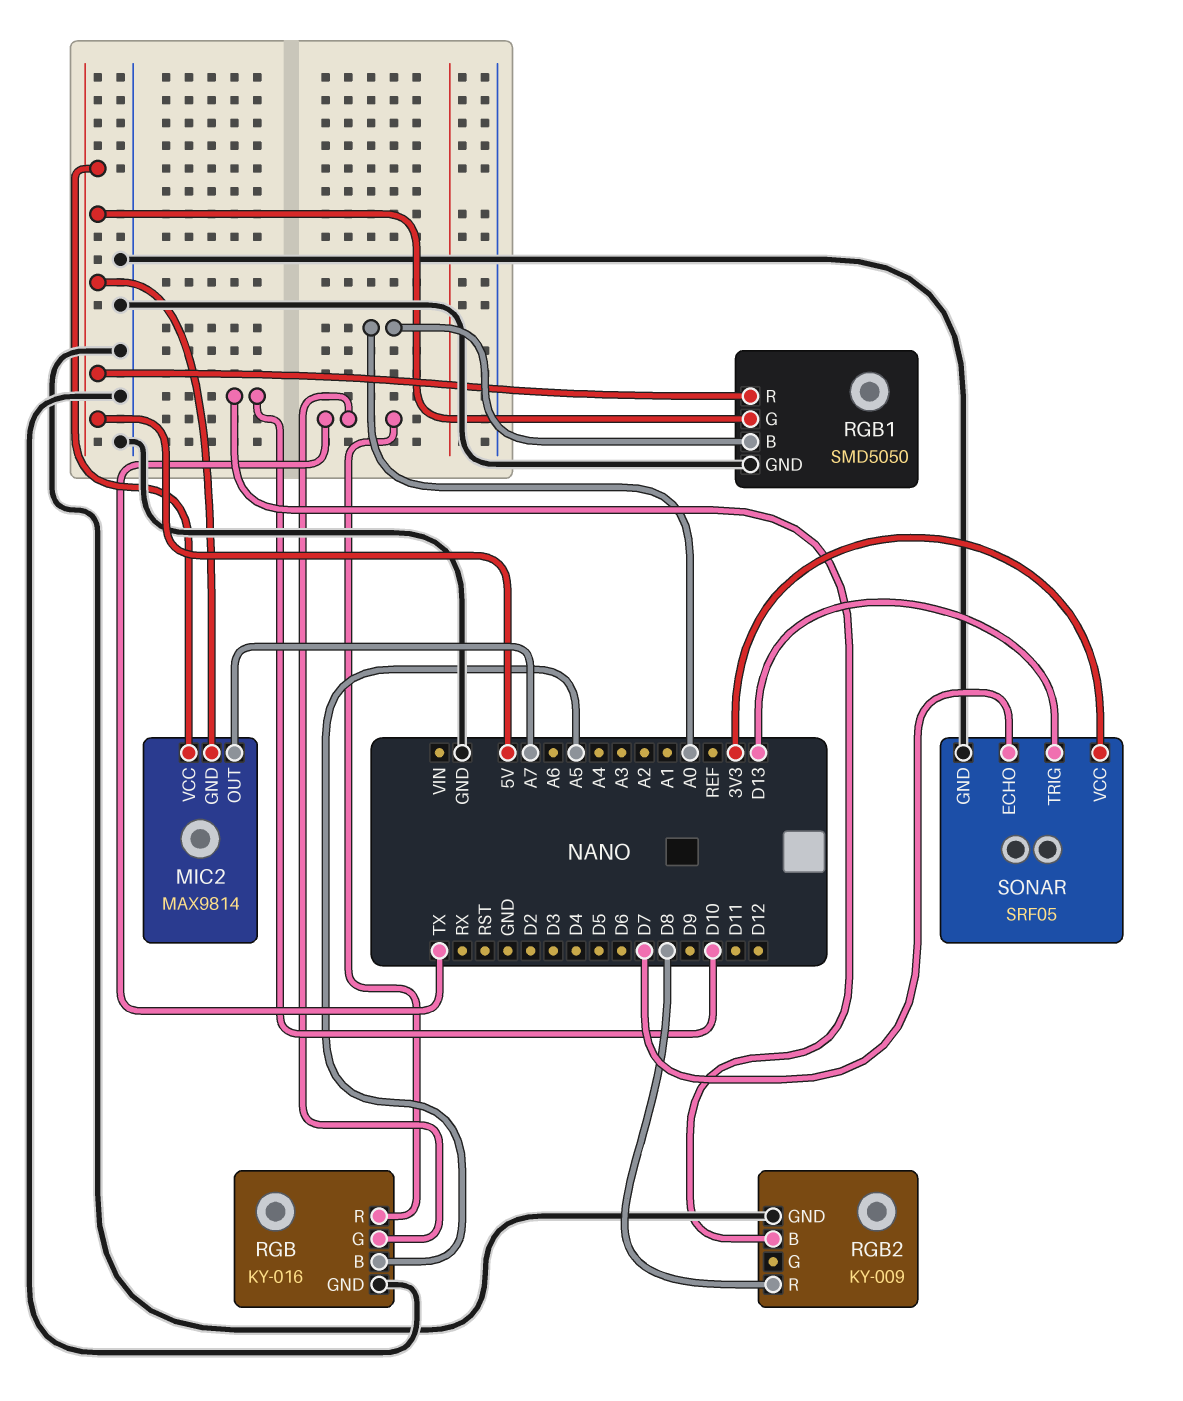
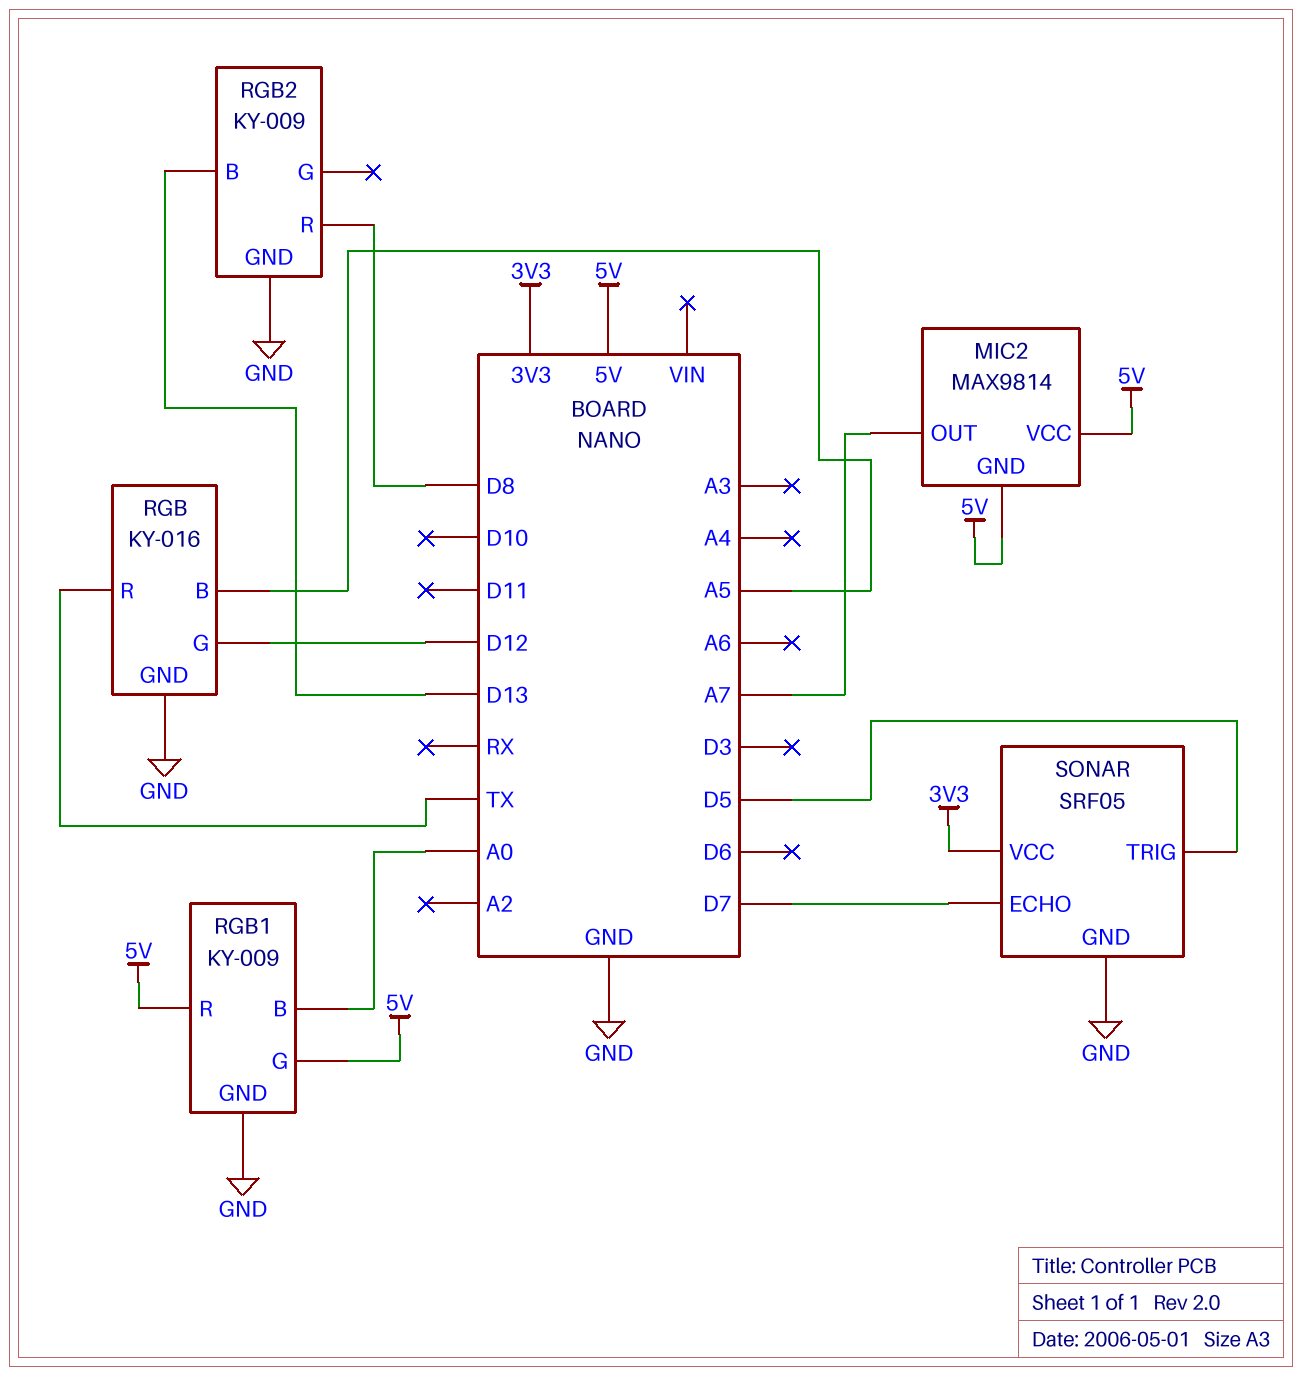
RGB pin G: TX -> D12
RGB1: SMD5050 -> KY-009
RGB2 pin B: D10 -> D13
SONAR pin TRIG: D13 -> D5

